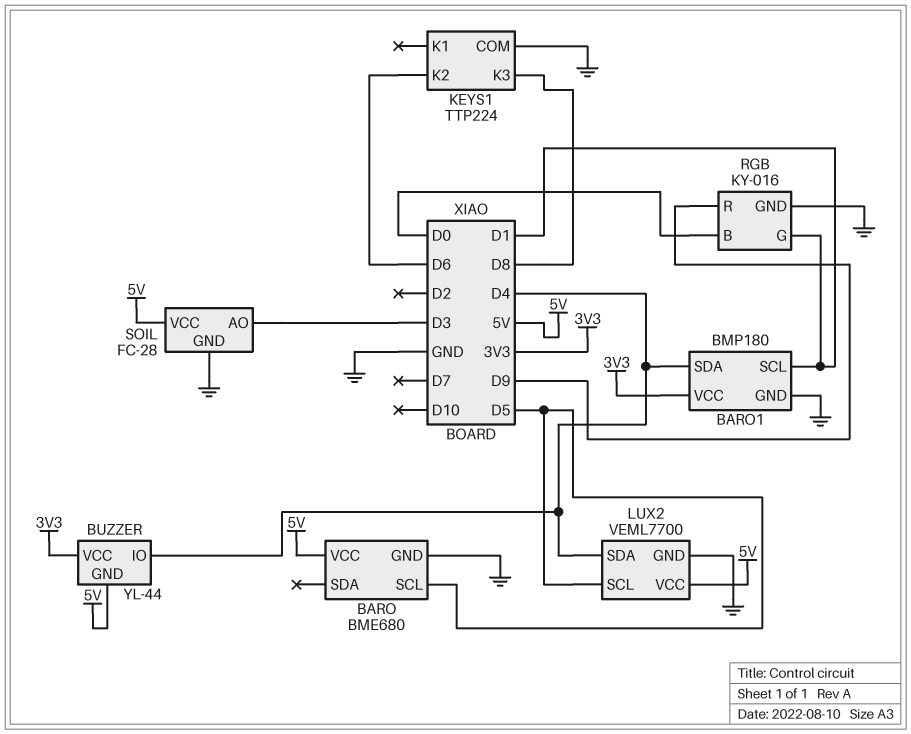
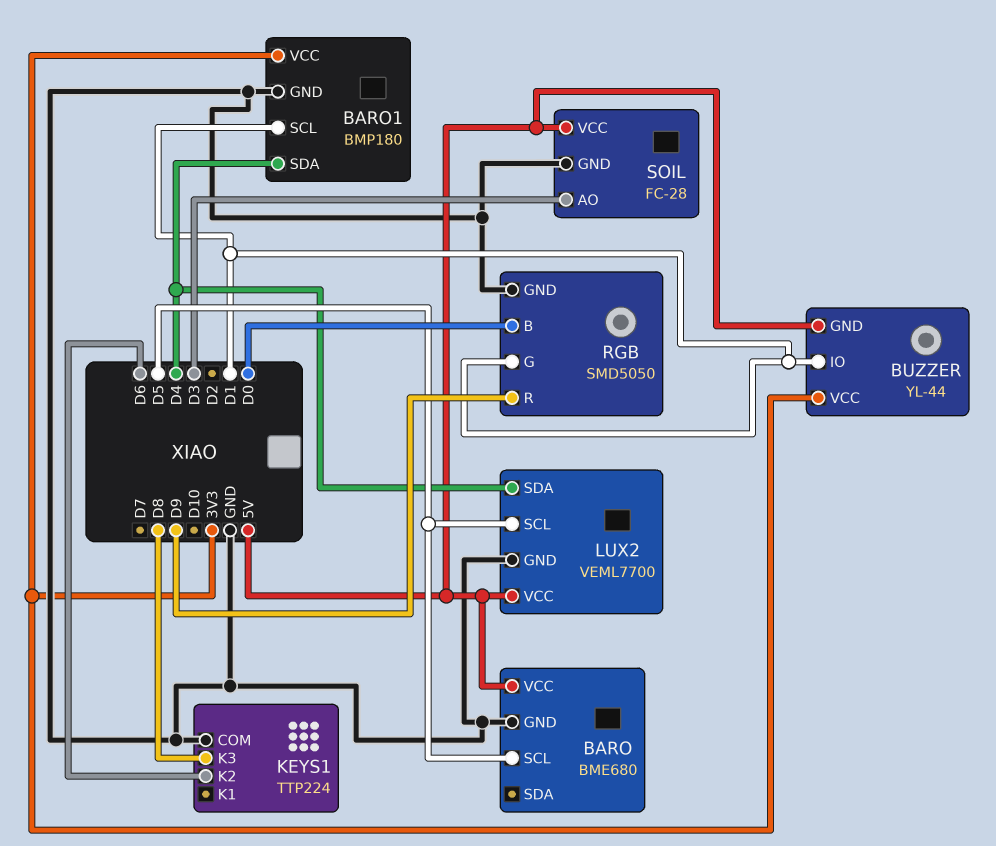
BUZZER pin IO: D4 -> D1
RGB: KY-016 -> SMD5050

